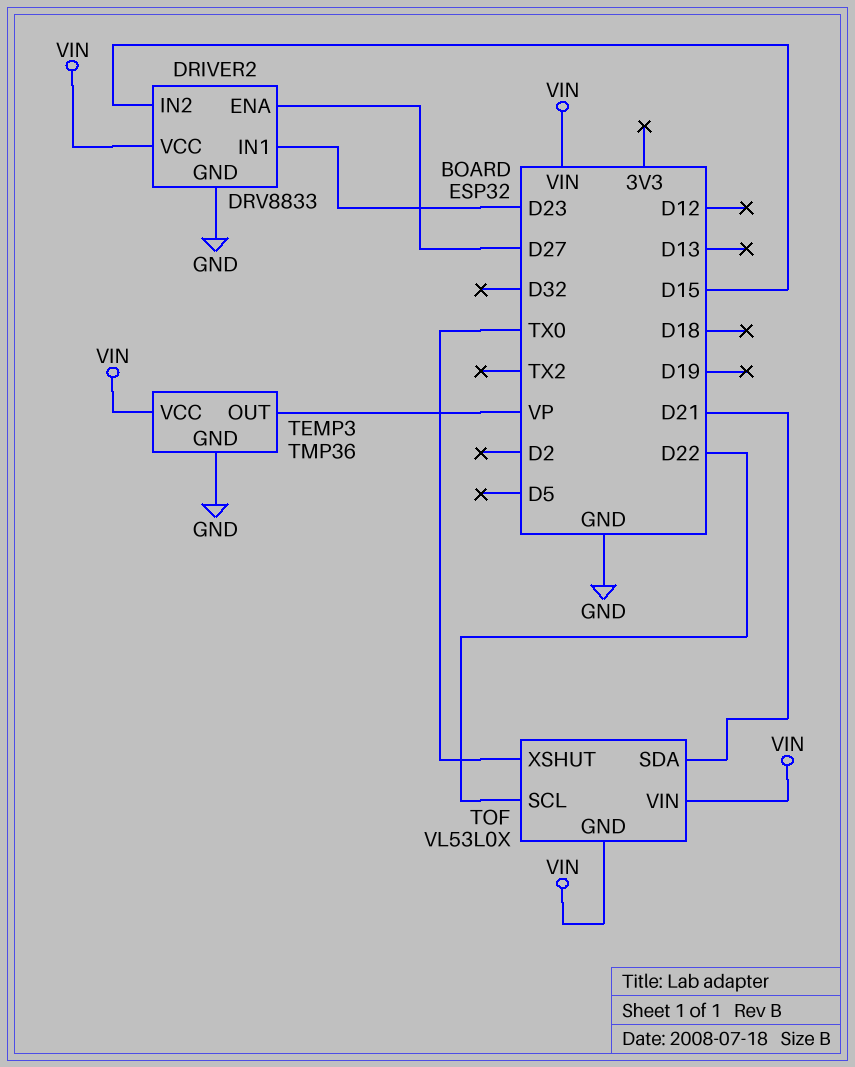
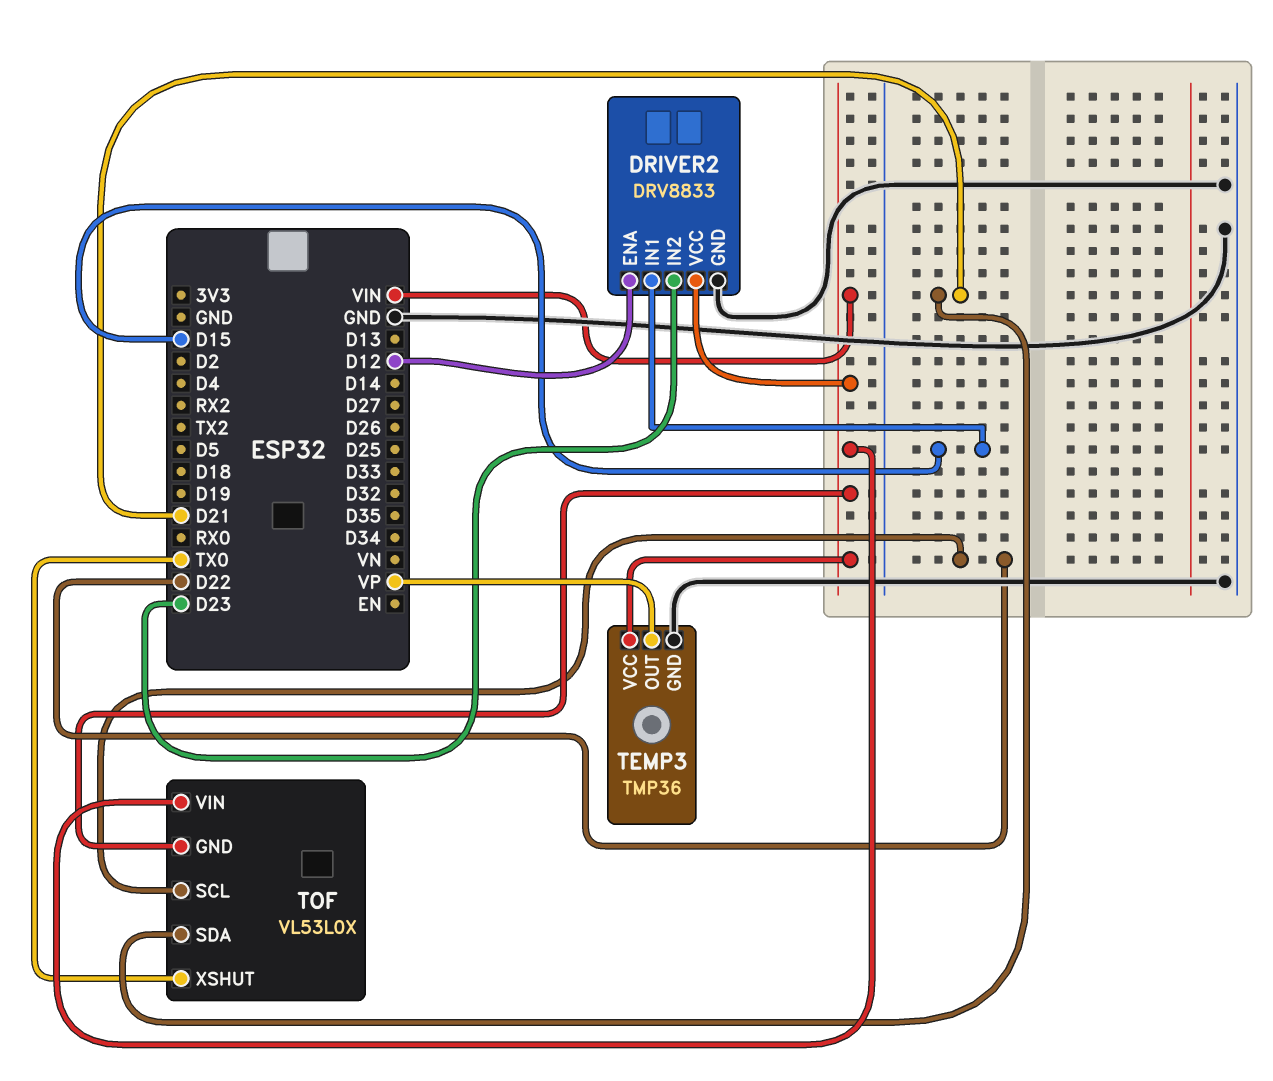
DRIVER2 pin ENA: D27 -> D12
DRIVER2 pin IN1: D23 -> D15
DRIVER2 pin IN2: D15 -> D23

